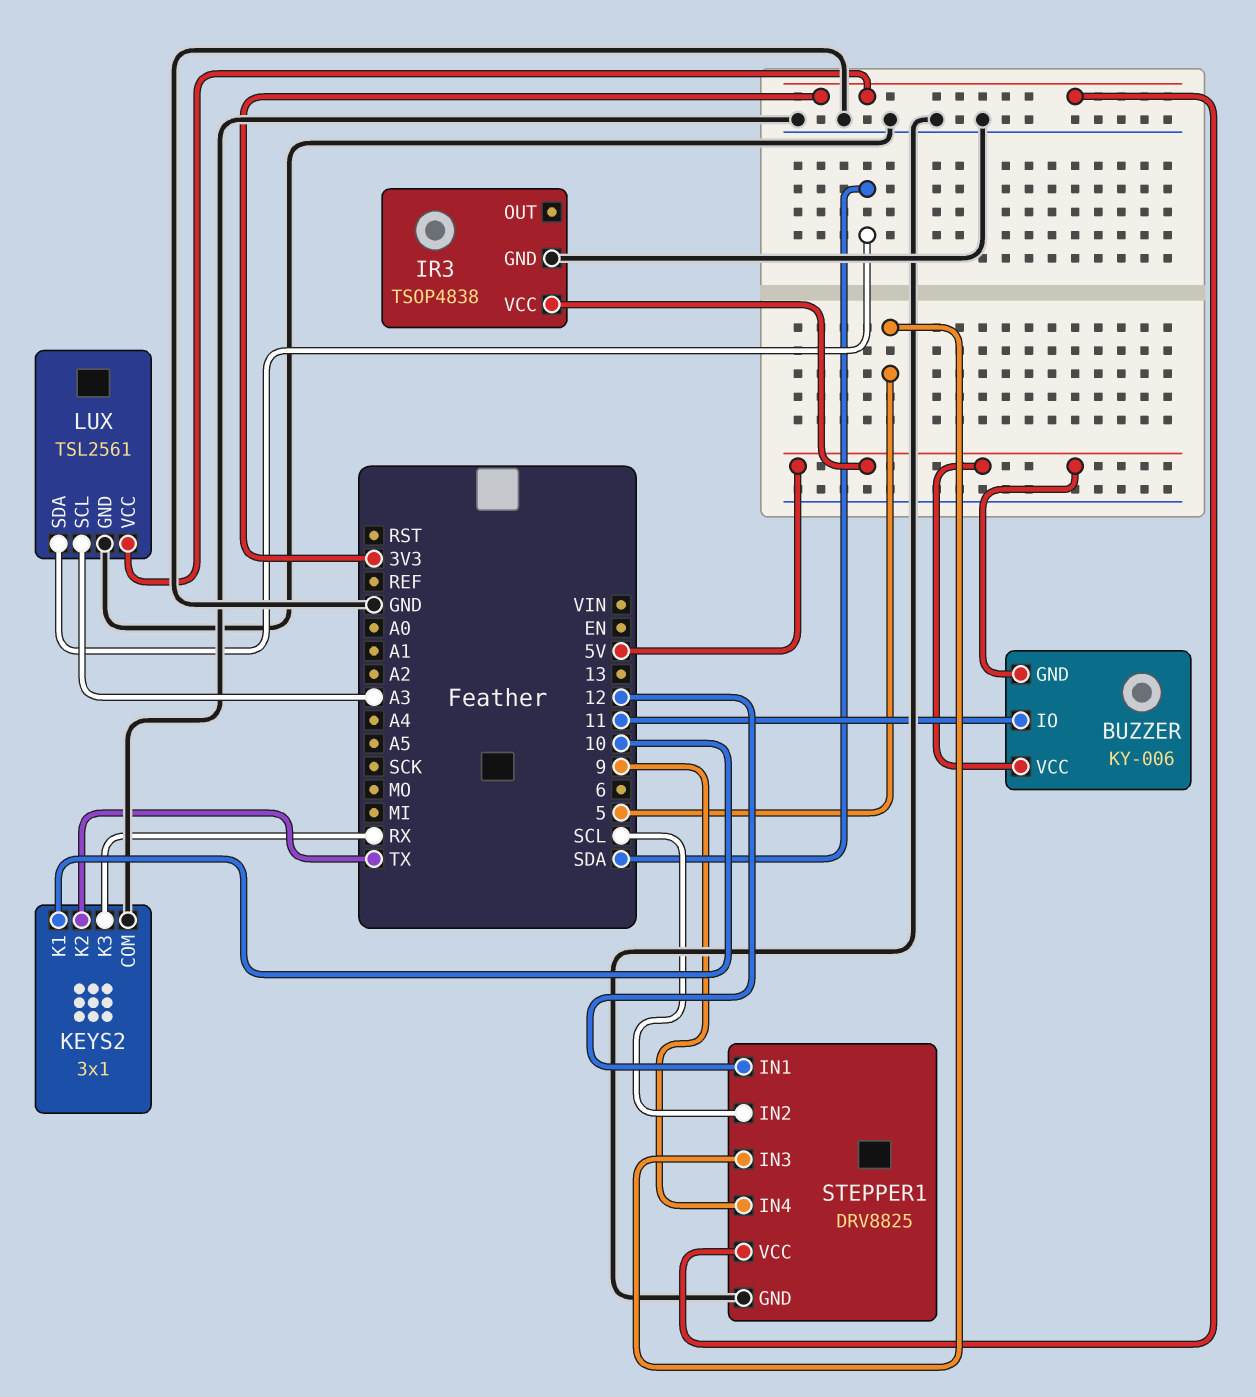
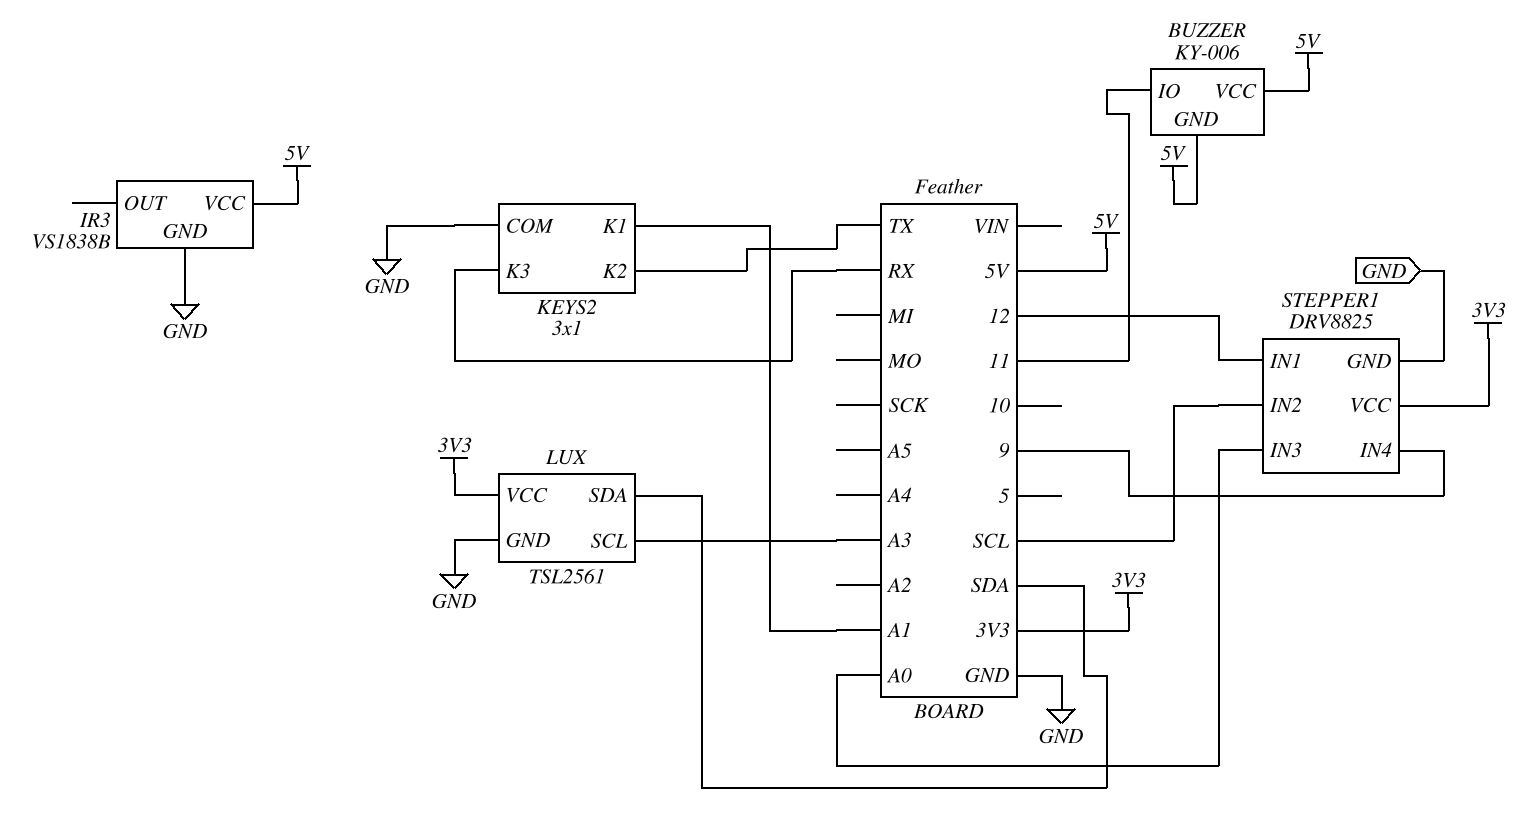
IR3: TSOP4838 -> VS1838B
KEYS2 pin K1: 10 -> A1
STEPPER1 pin IN3: 5 -> A0

